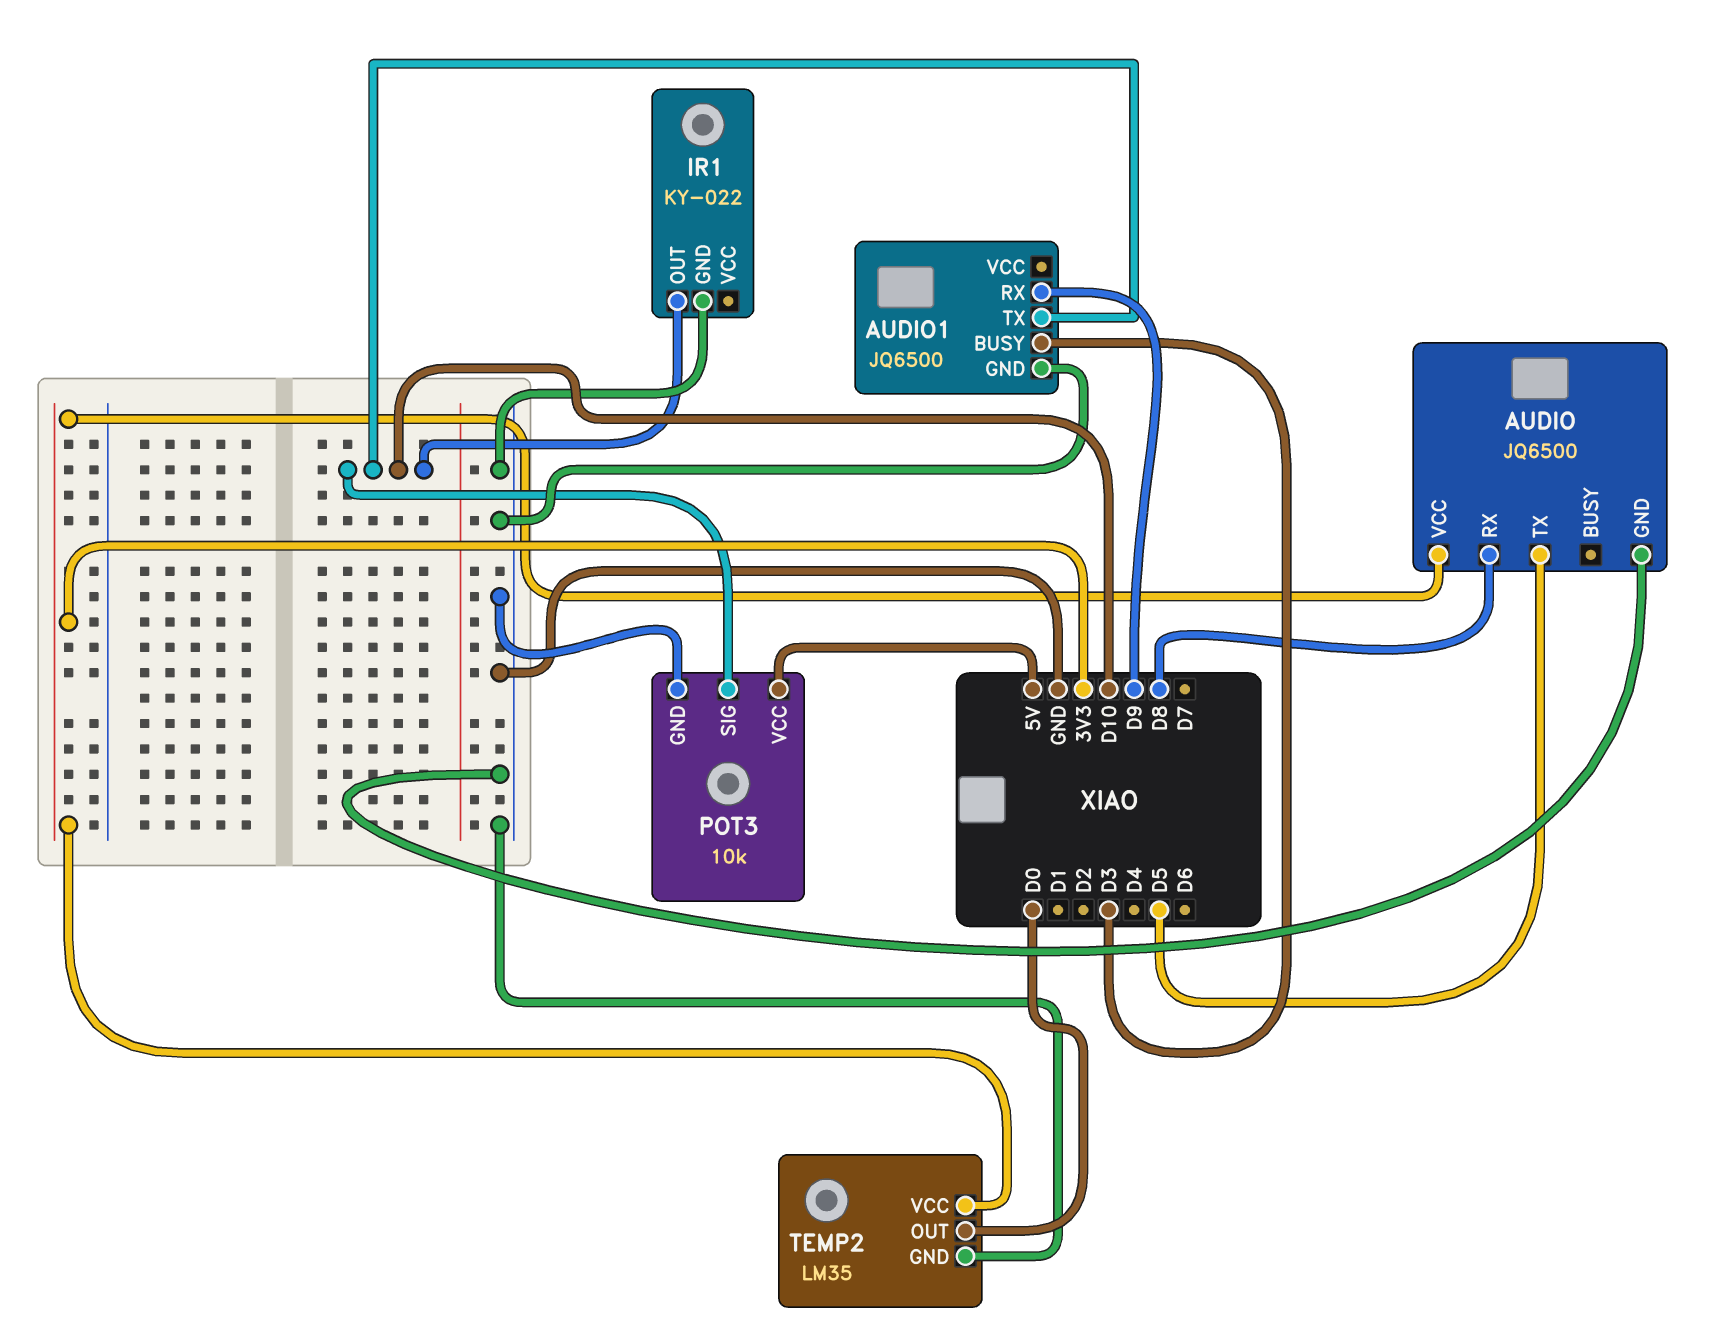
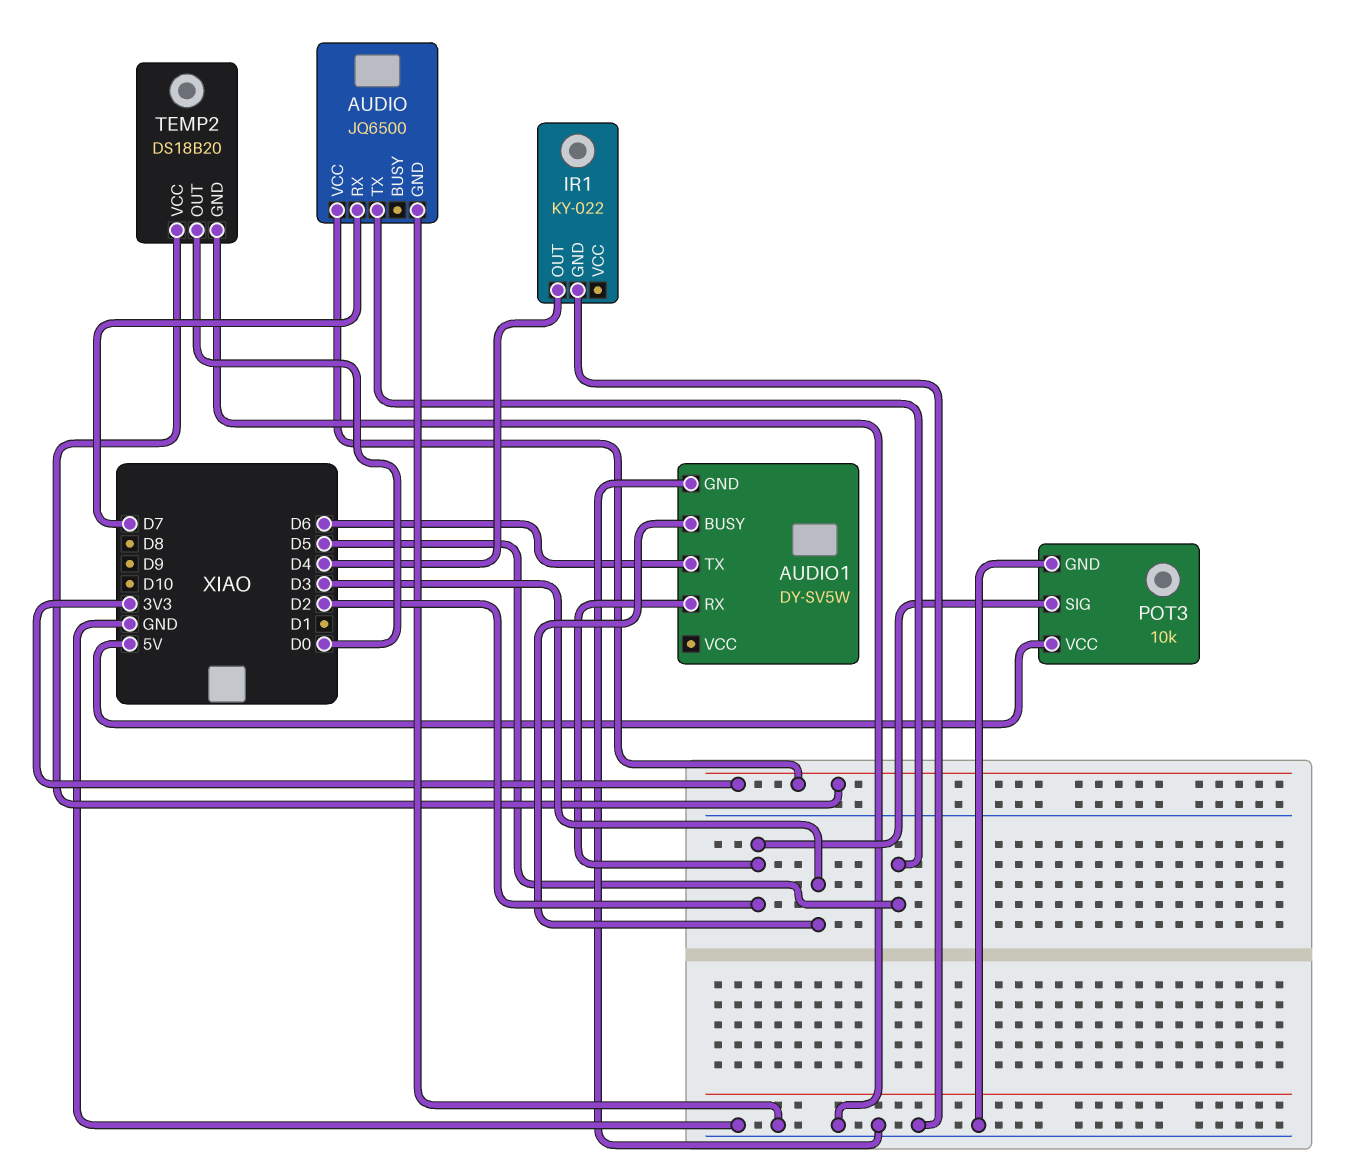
AUDIO pin RX: D8 -> D7
AUDIO1: JQ6500 -> DY-SV5W
AUDIO1 pin RX: D9 -> D2
AUDIO1 pin TX: D10 -> D6
IR1 pin OUT: D10 -> D4
POT3 pin SIG: D10 -> D2
TEMP2: LM35 -> DS18B20

